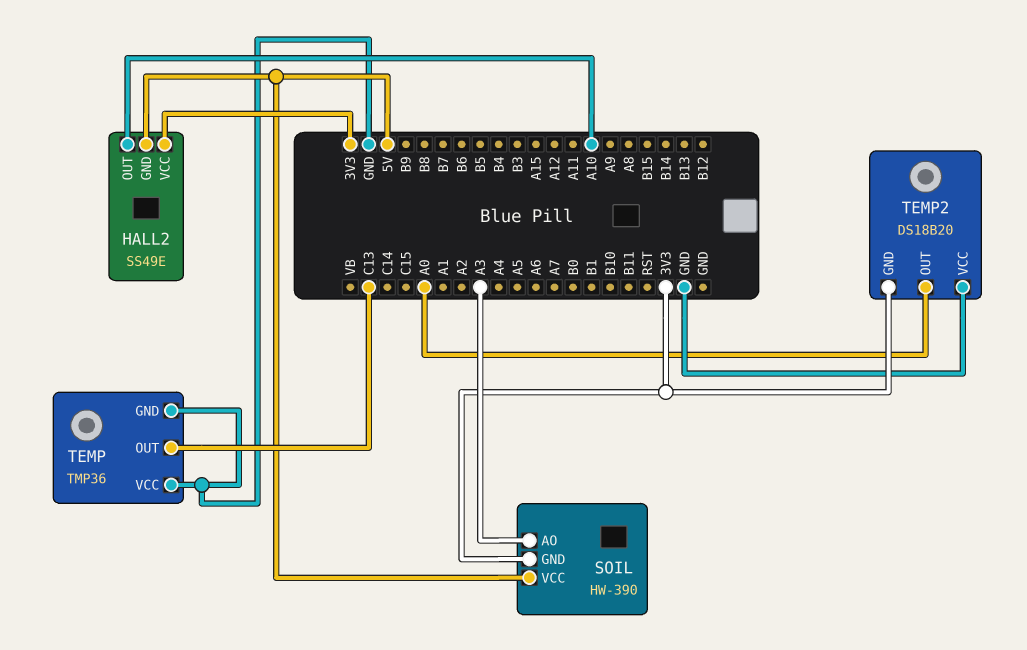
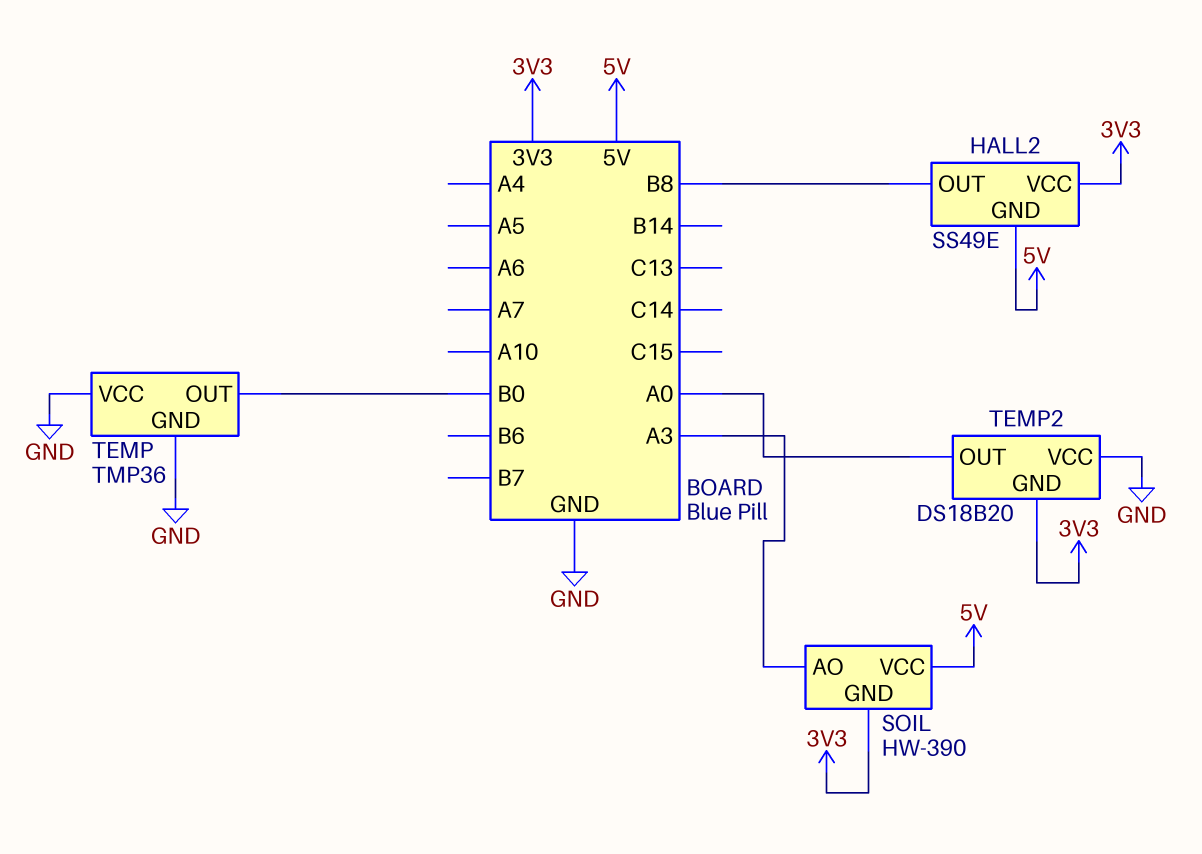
HALL2 pin OUT: A10 -> B8
TEMP pin OUT: C13 -> B0

